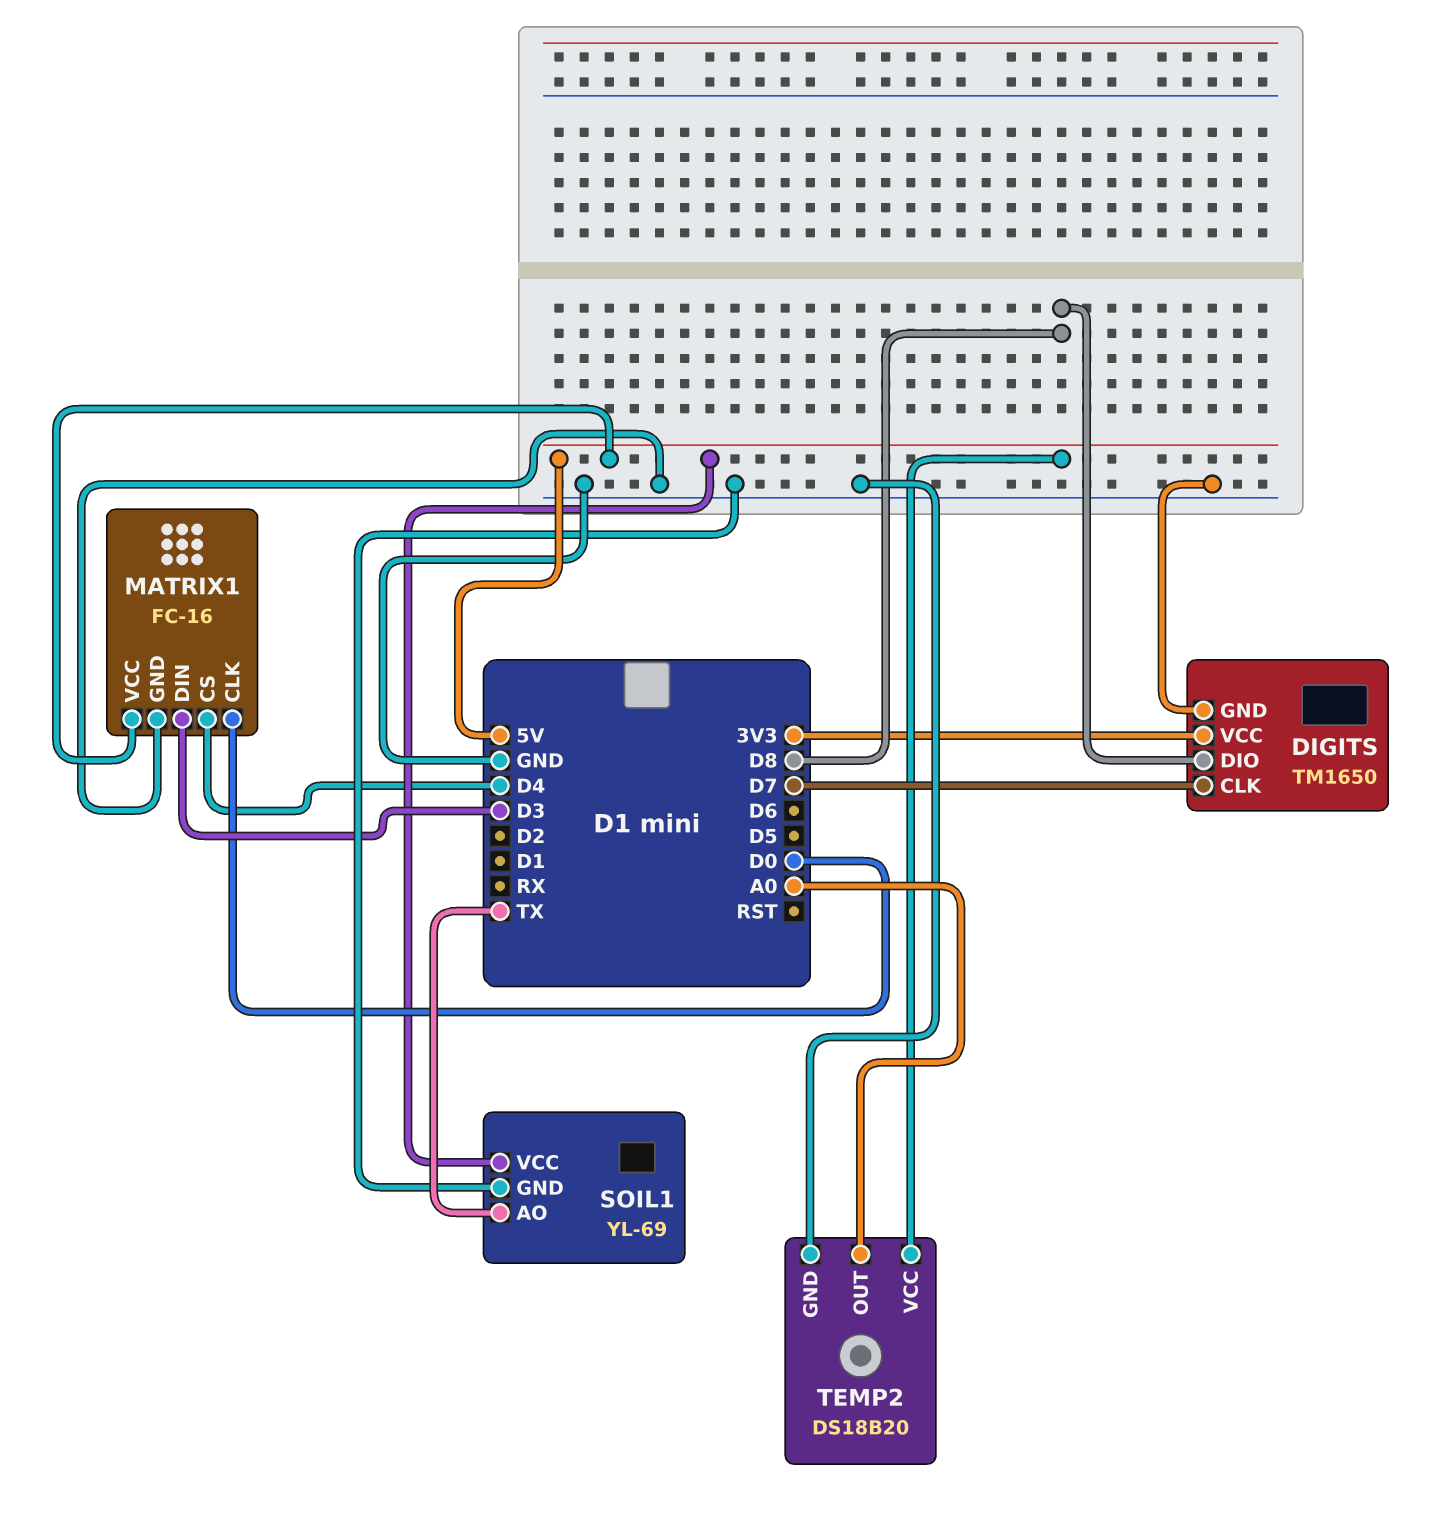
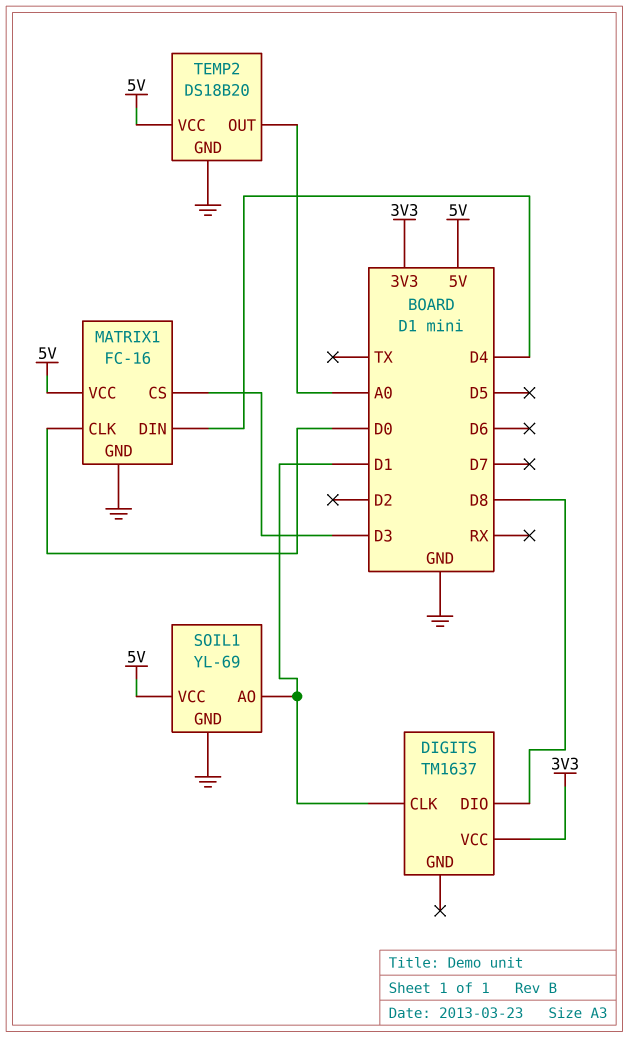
DIGITS: TM1650 -> TM1637
DIGITS pin CLK: D7 -> D1
DIGITS pin GND: GND -> none
MATRIX1 pin CS: D4 -> D3
MATRIX1 pin DIN: D3 -> D4
SOIL1 pin AO: TX -> D1

